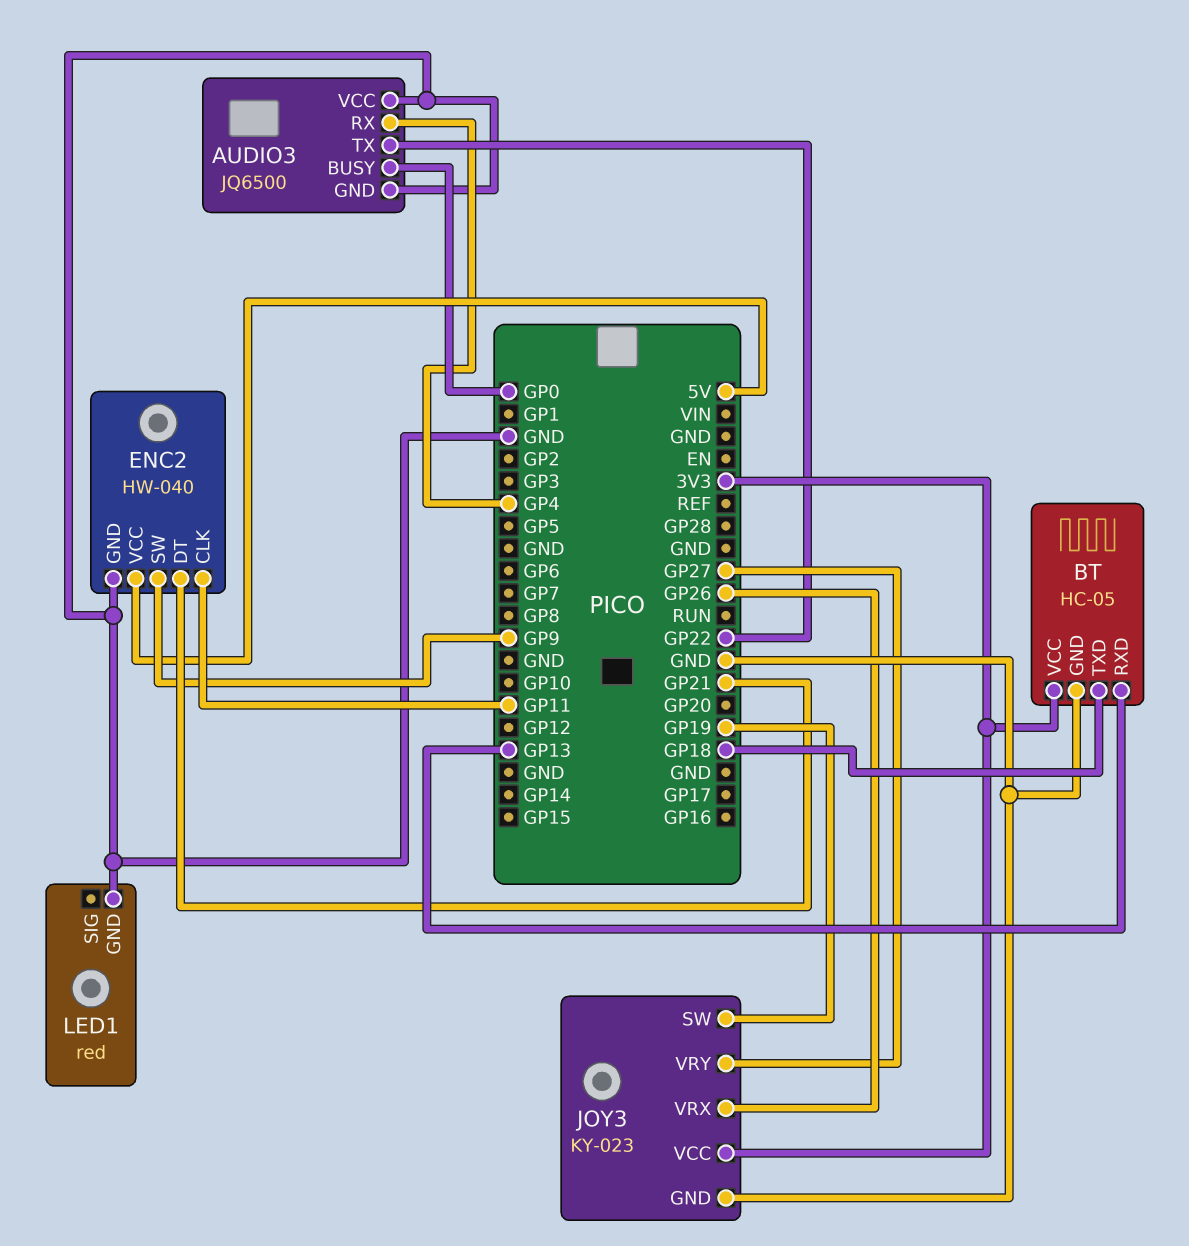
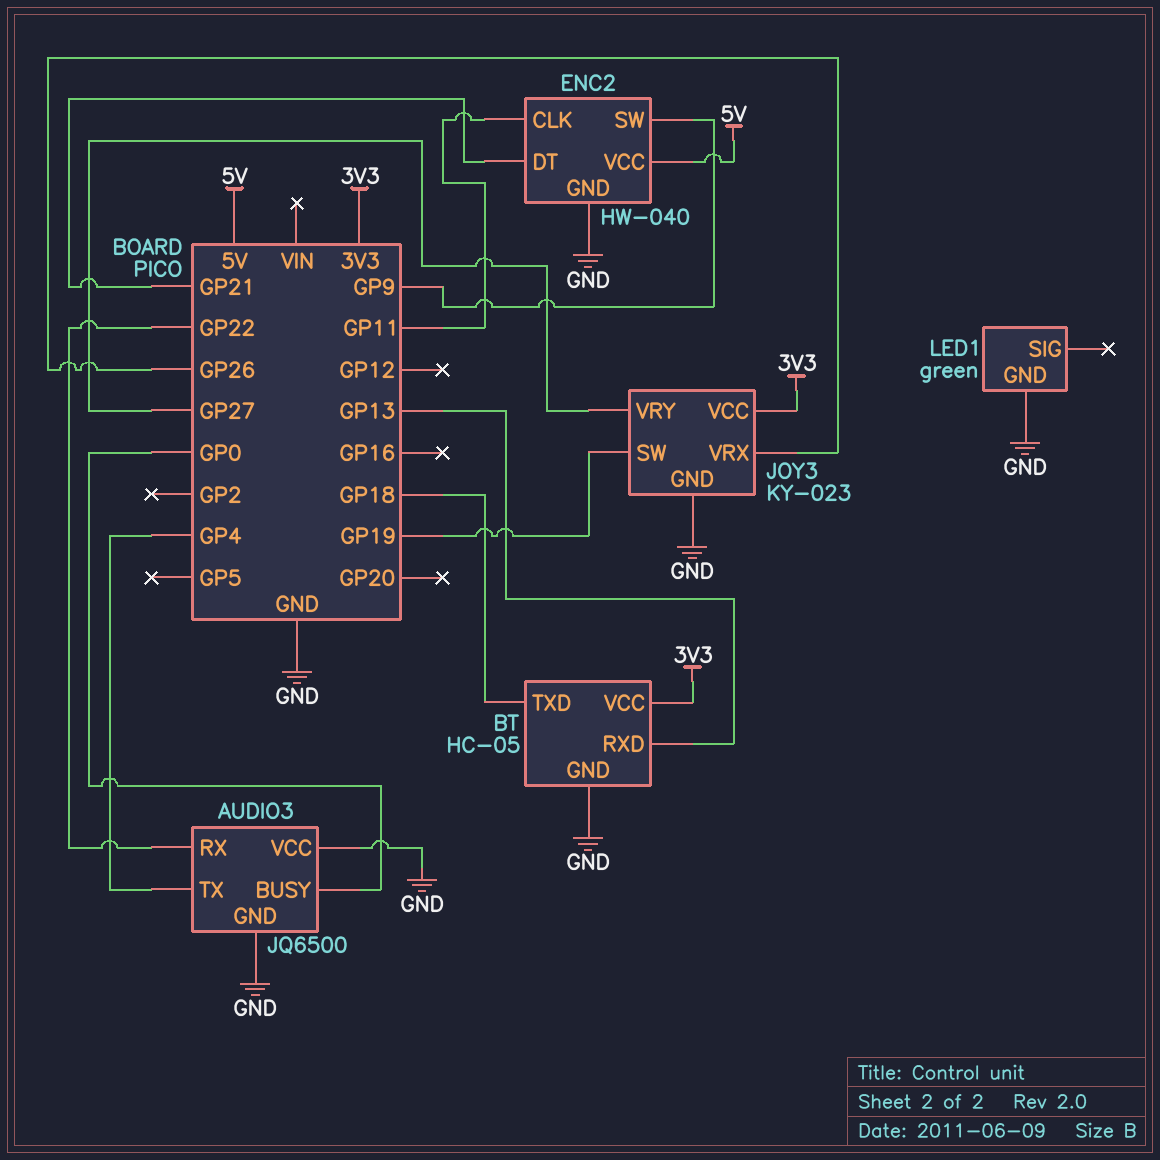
AUDIO3 pin RX: GP4 -> GP22
AUDIO3 pin TX: GP22 -> GP4
LED1: red -> green

